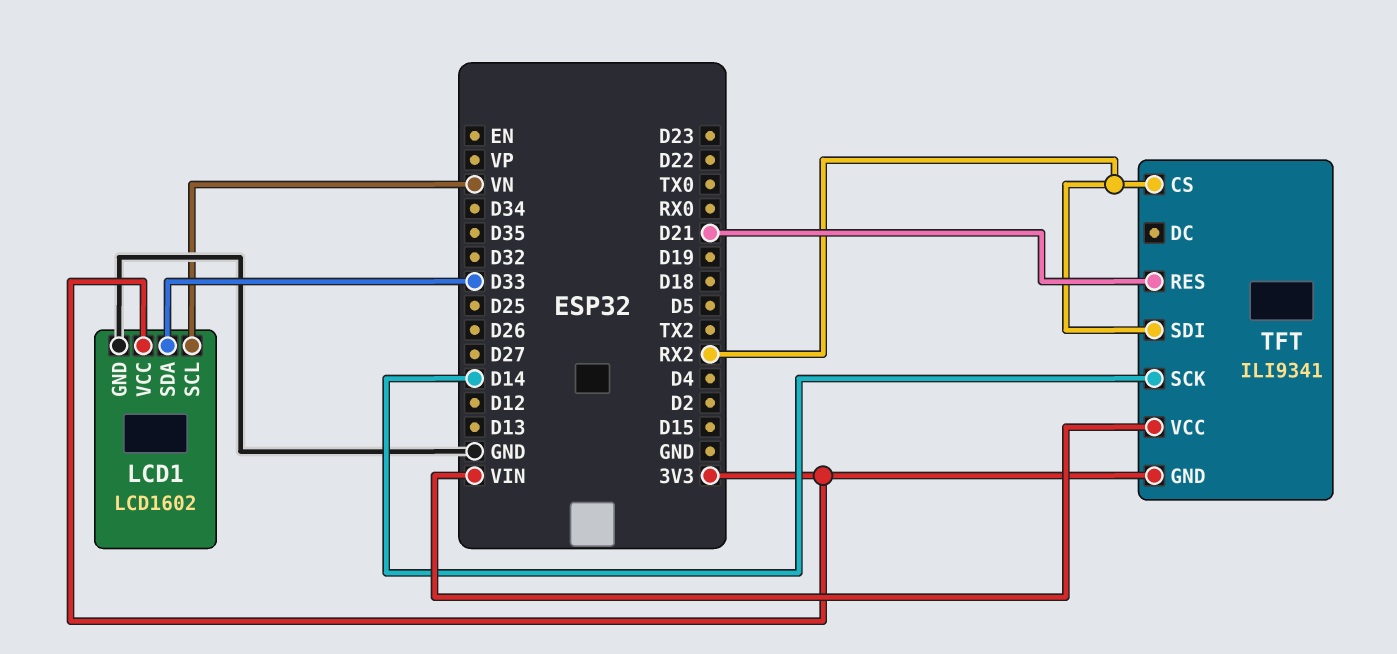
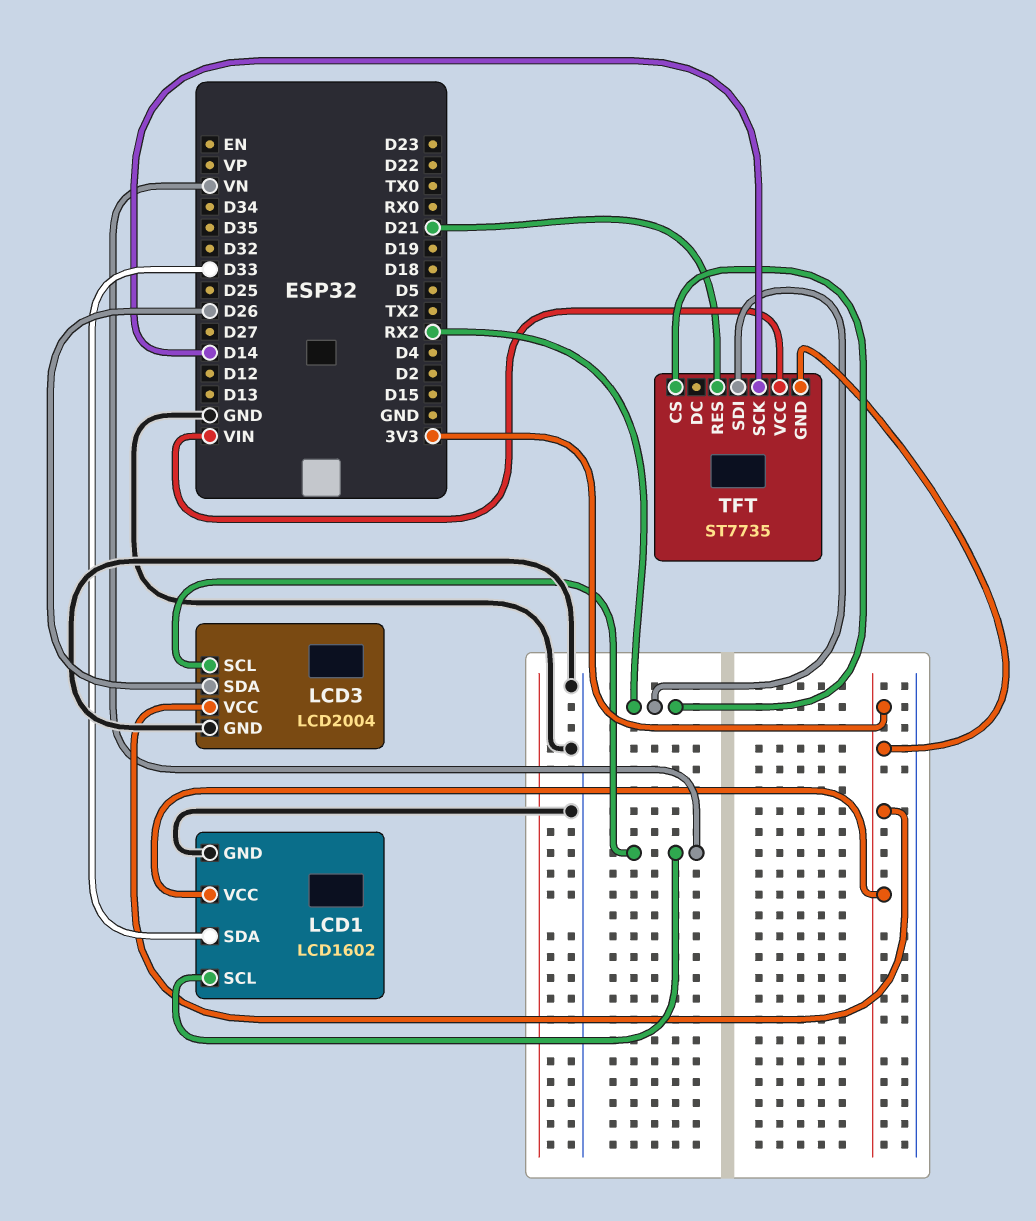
LCD3: none -> LCD2004
LCD3 pin GND: none -> GND
LCD3 pin SCL: none -> VN
LCD3 pin SDA: none -> D26
LCD3 pin VCC: none -> 3V3
TFT: ILI9341 -> ST7735

